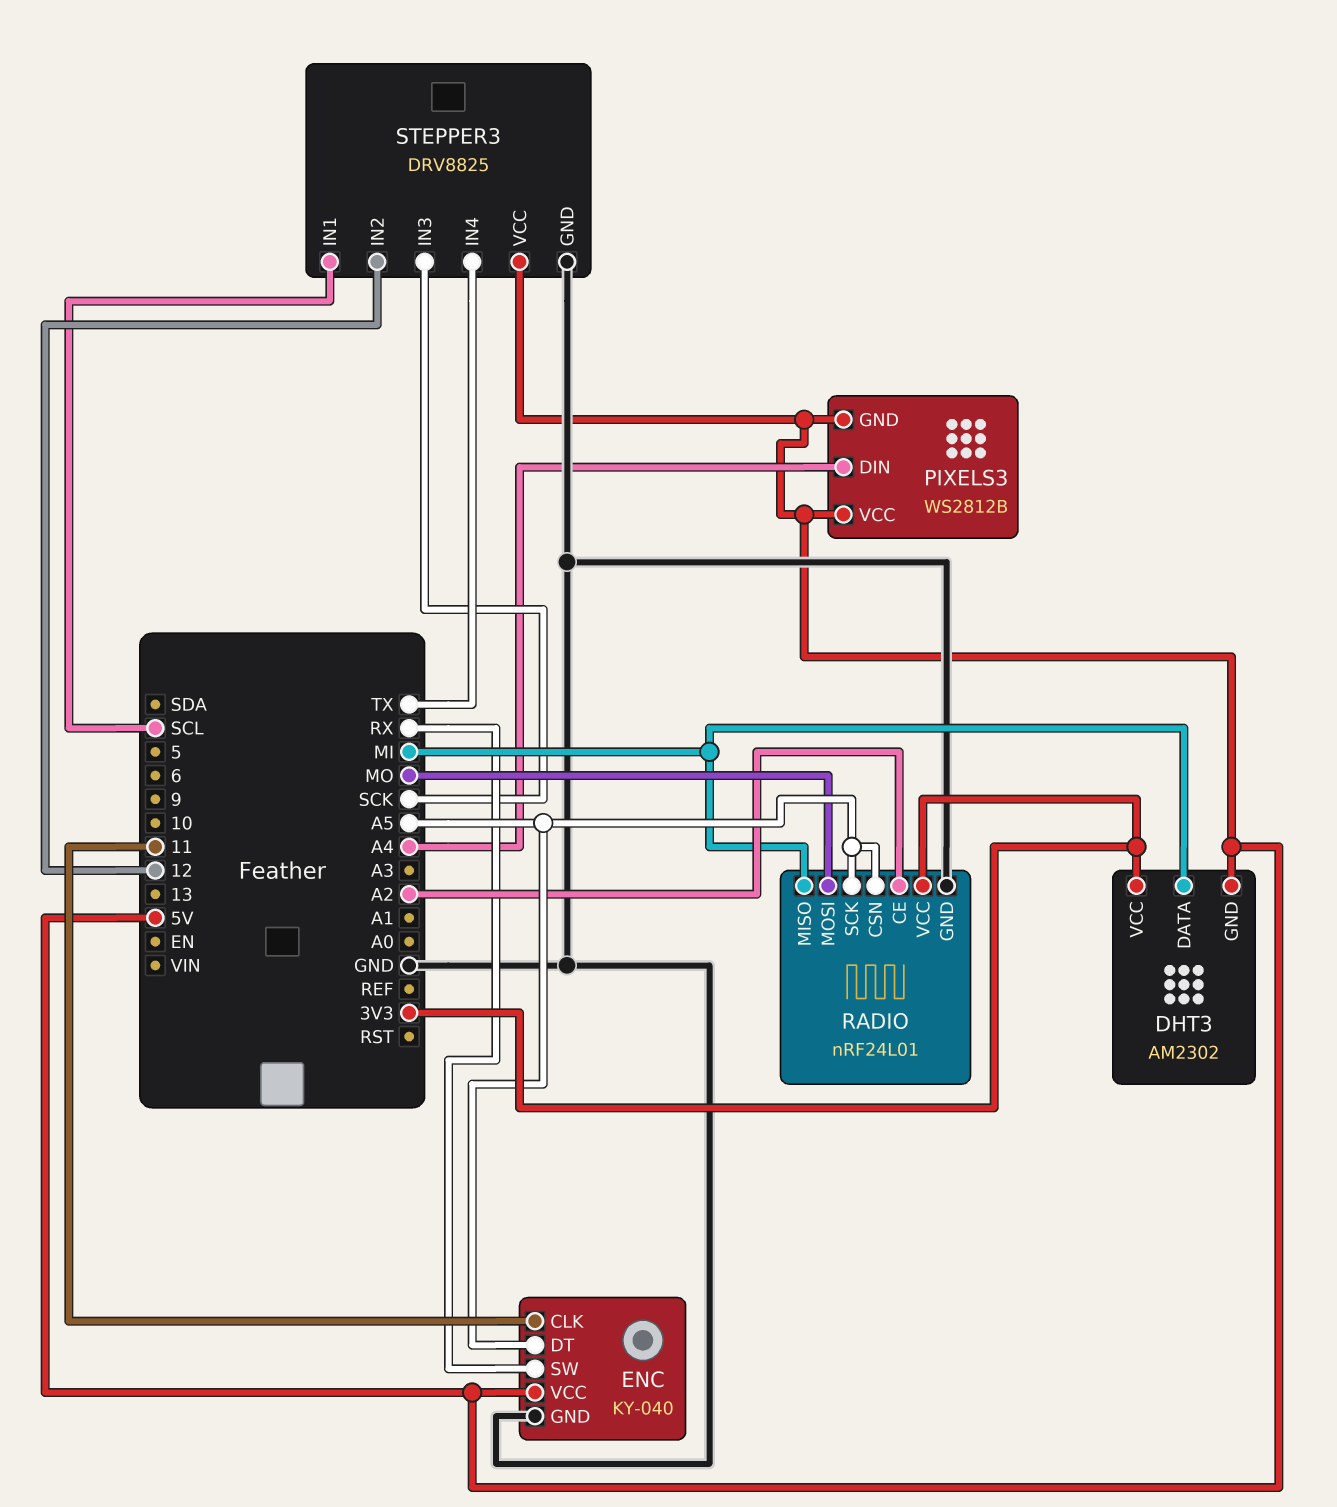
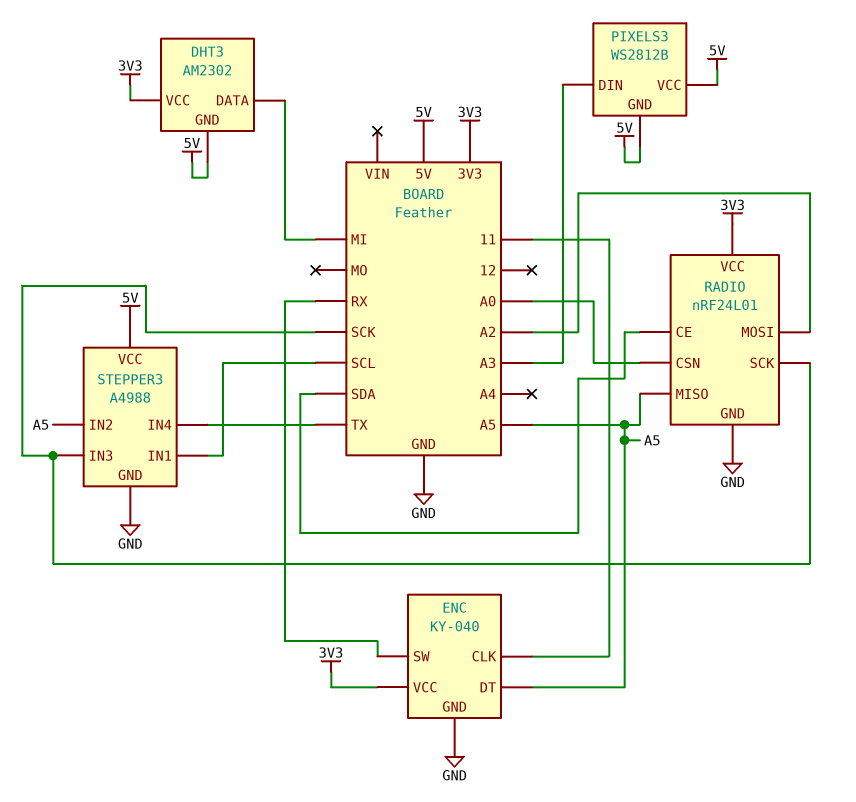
ENC pin VCC: 5V -> 3V3
PIXELS3 pin DIN: A4 -> A3
RADIO pin CE: A2 -> SDA
RADIO pin CSN: A5 -> A0
RADIO pin MISO: MI -> A5
RADIO pin MOSI: MO -> A2
RADIO pin SCK: A5 -> SCK
STEPPER3: DRV8825 -> A4988
STEPPER3 pin IN2: 12 -> A5

